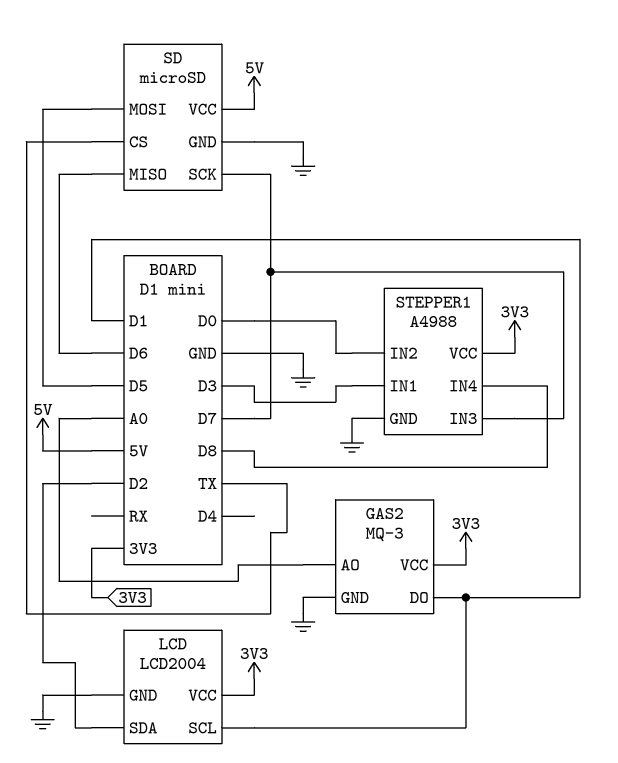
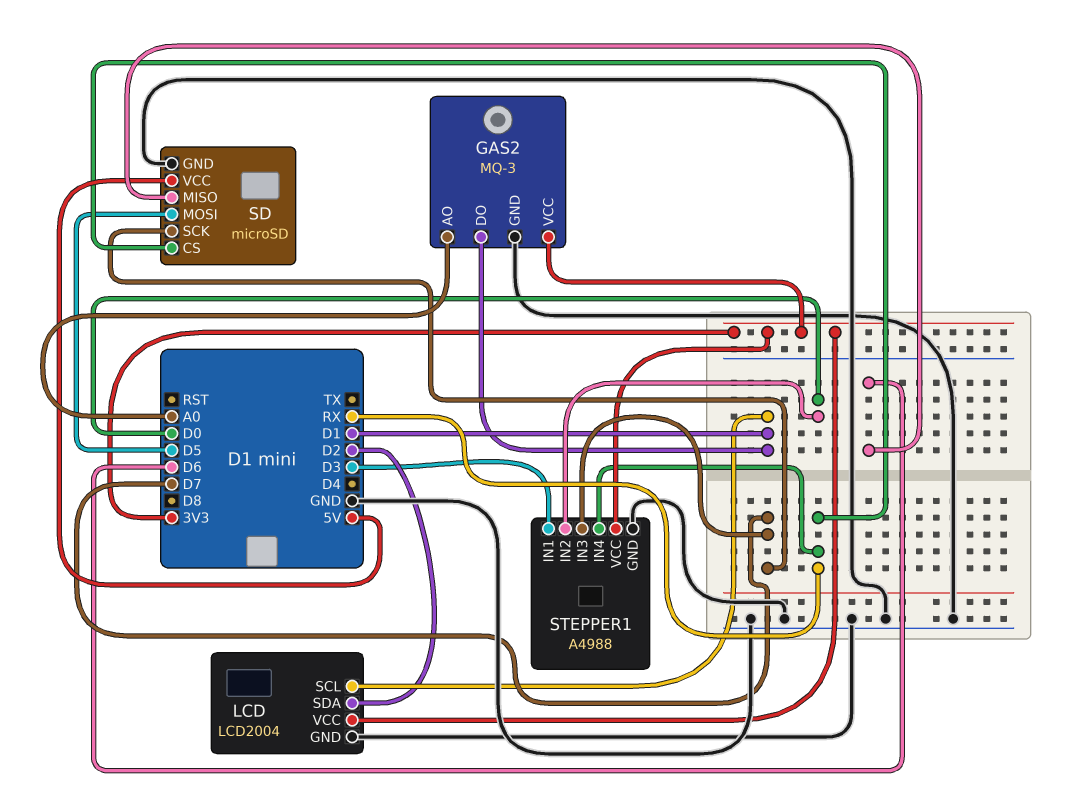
SD pin CS: TX -> RX
STEPPER1 pin IN4: D8 -> RX

